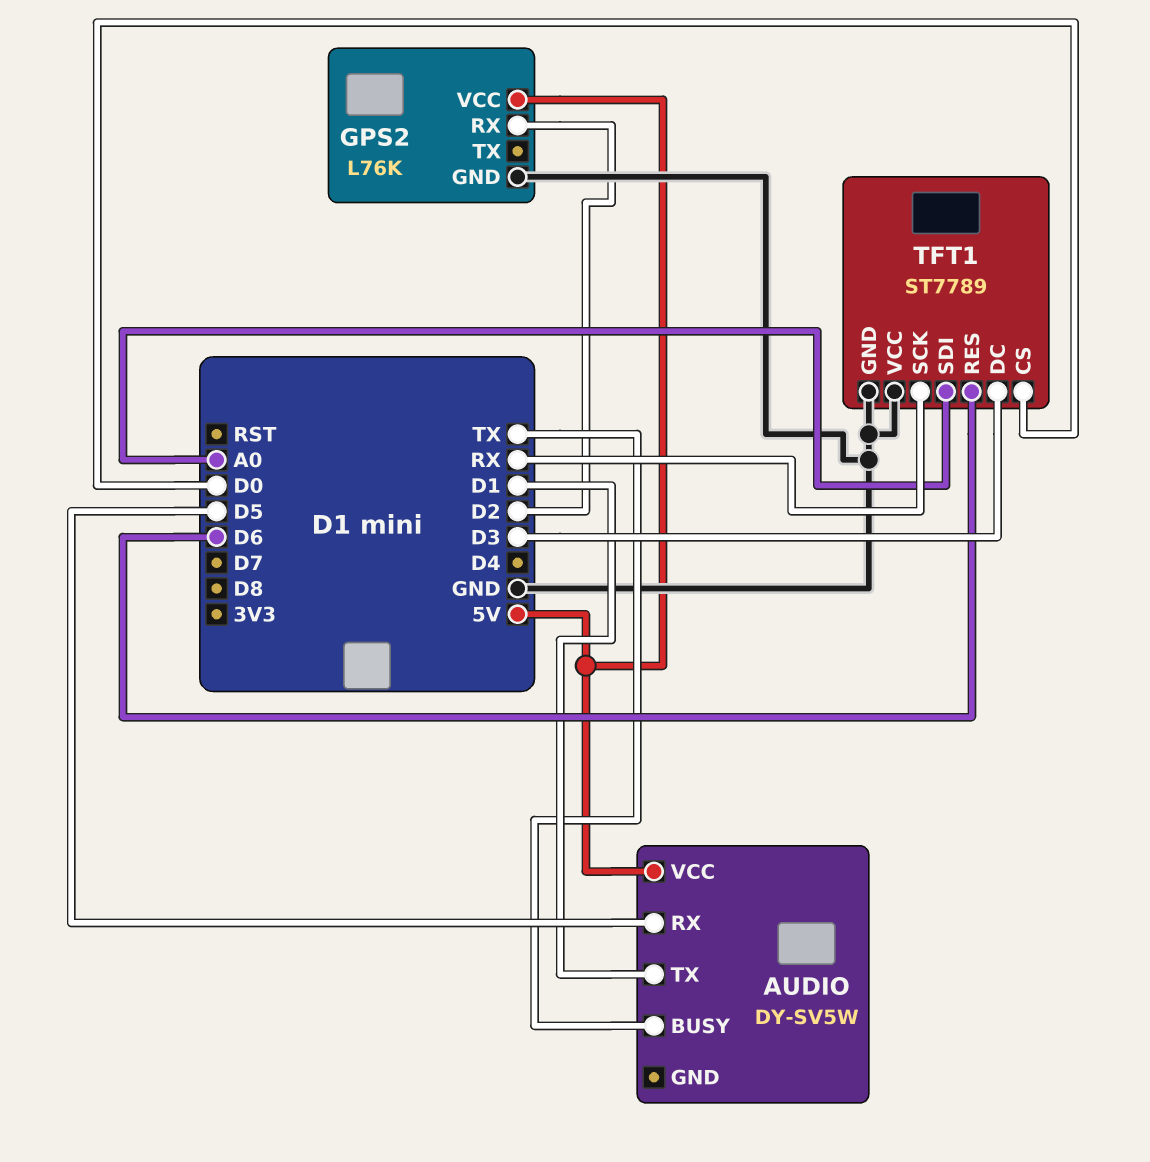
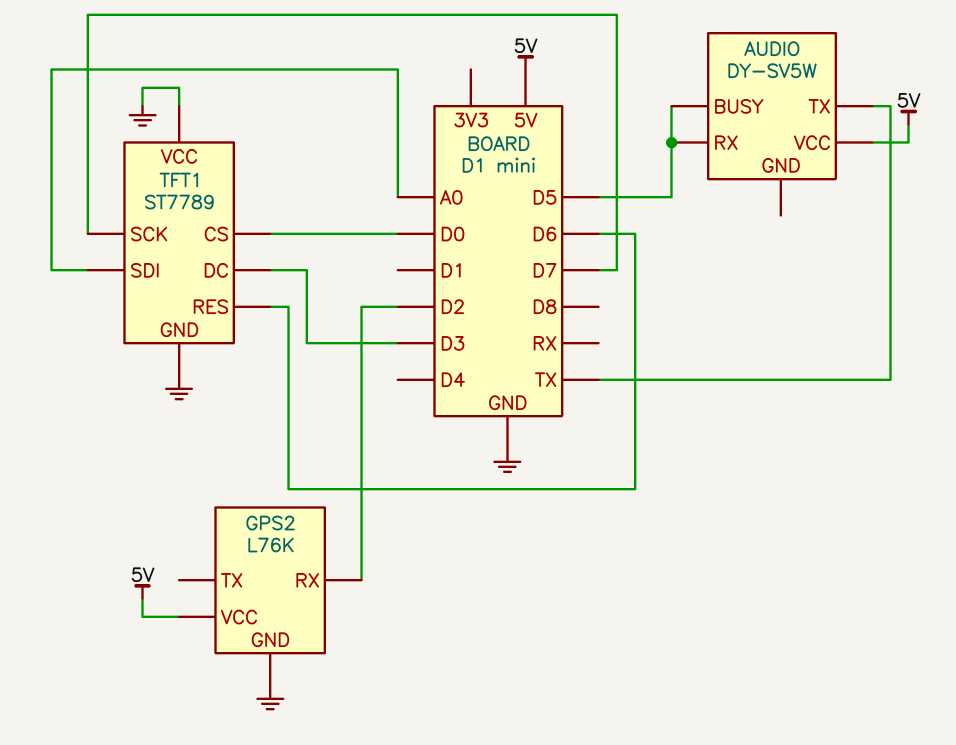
AUDIO pin BUSY: TX -> D5
AUDIO pin TX: D1 -> TX
TFT1 pin SCK: RX -> D7

